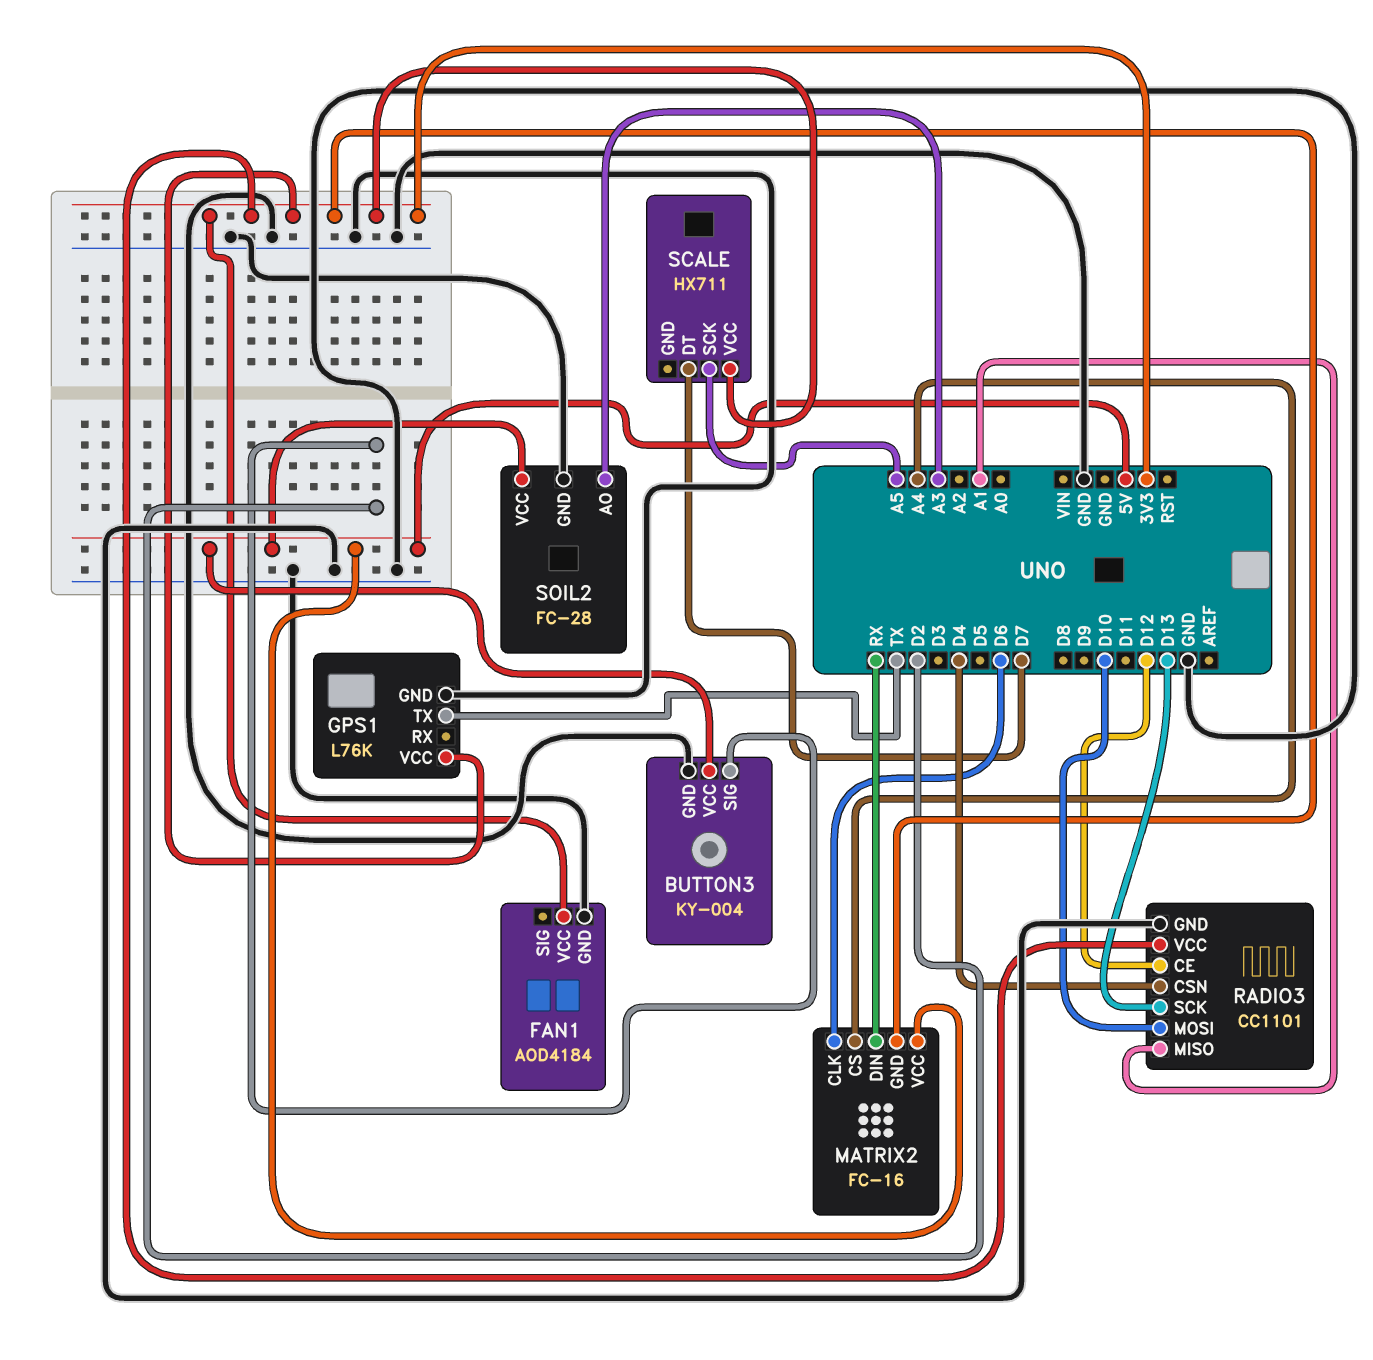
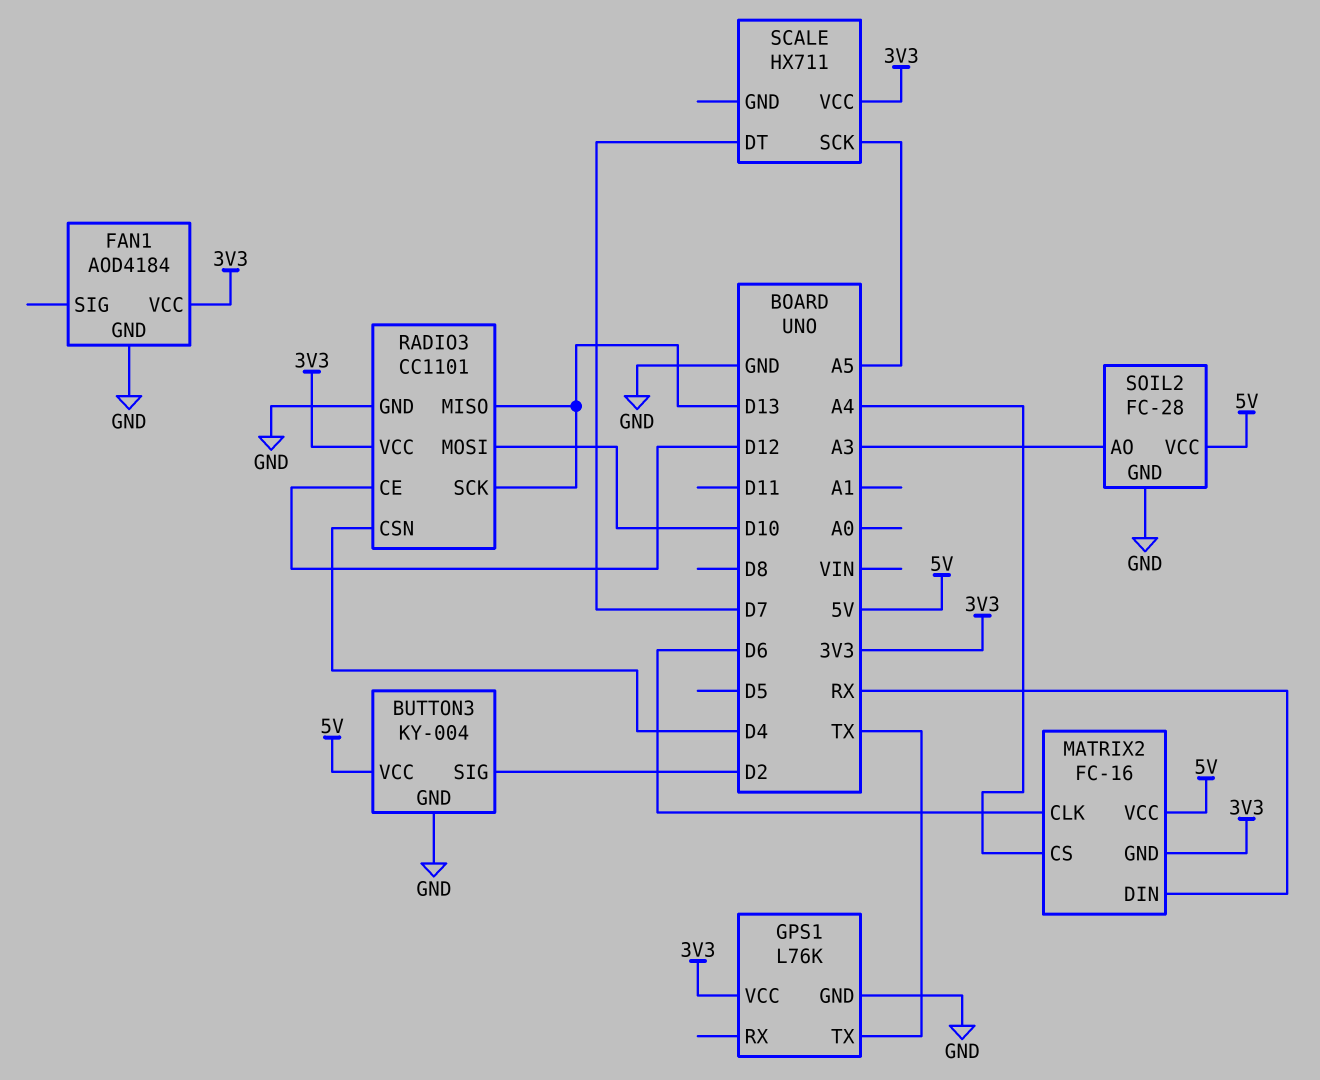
RADIO3 pin MISO: A1 -> D13

